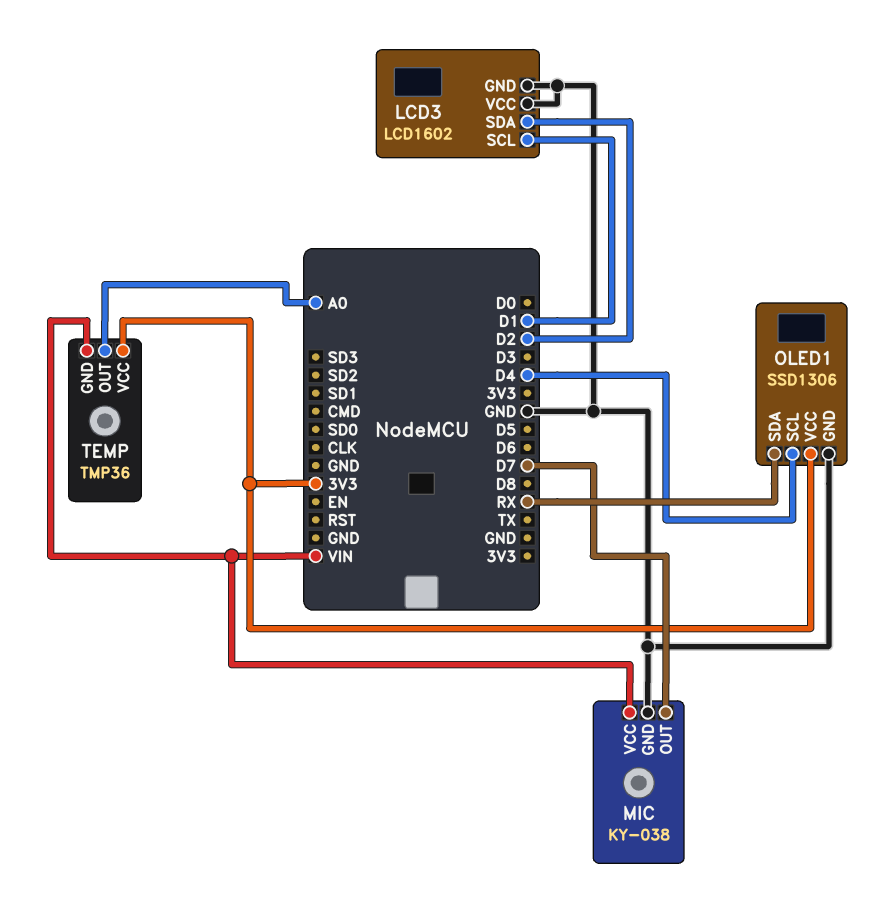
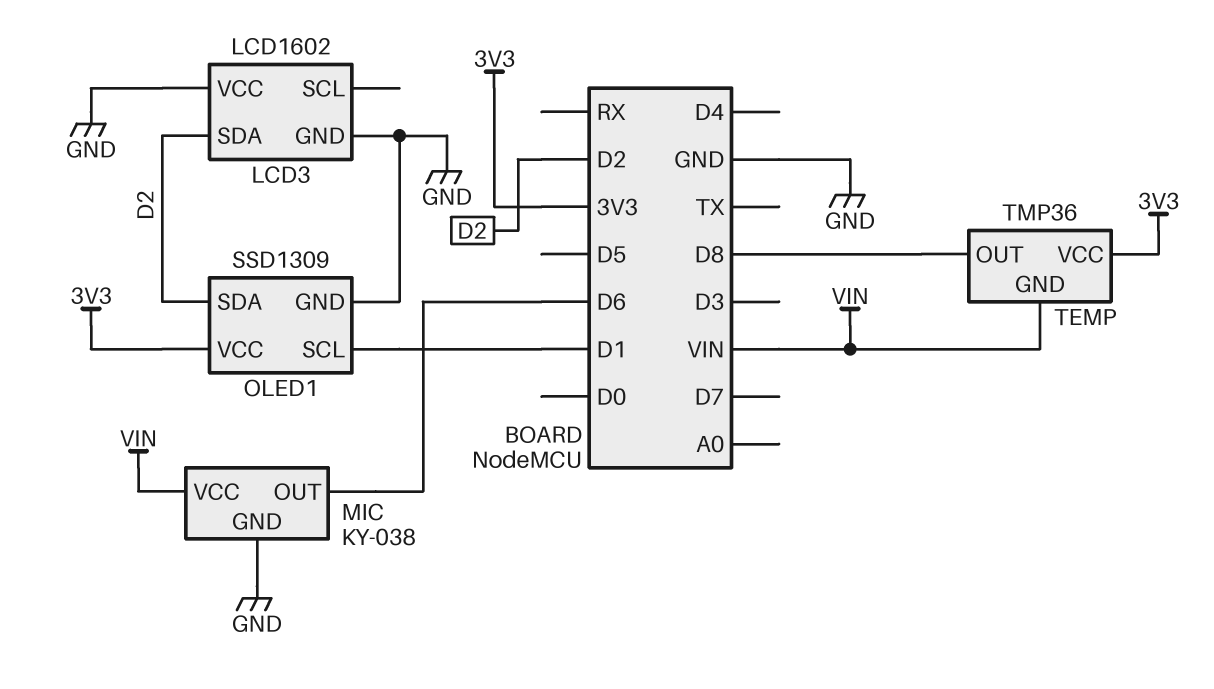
LCD3 pin SCL: D1 -> none
MIC pin OUT: D7 -> D6
OLED1: SSD1306 -> SSD1309
OLED1 pin SCL: D4 -> D1
OLED1 pin SDA: RX -> D2
TEMP pin OUT: A0 -> D8

